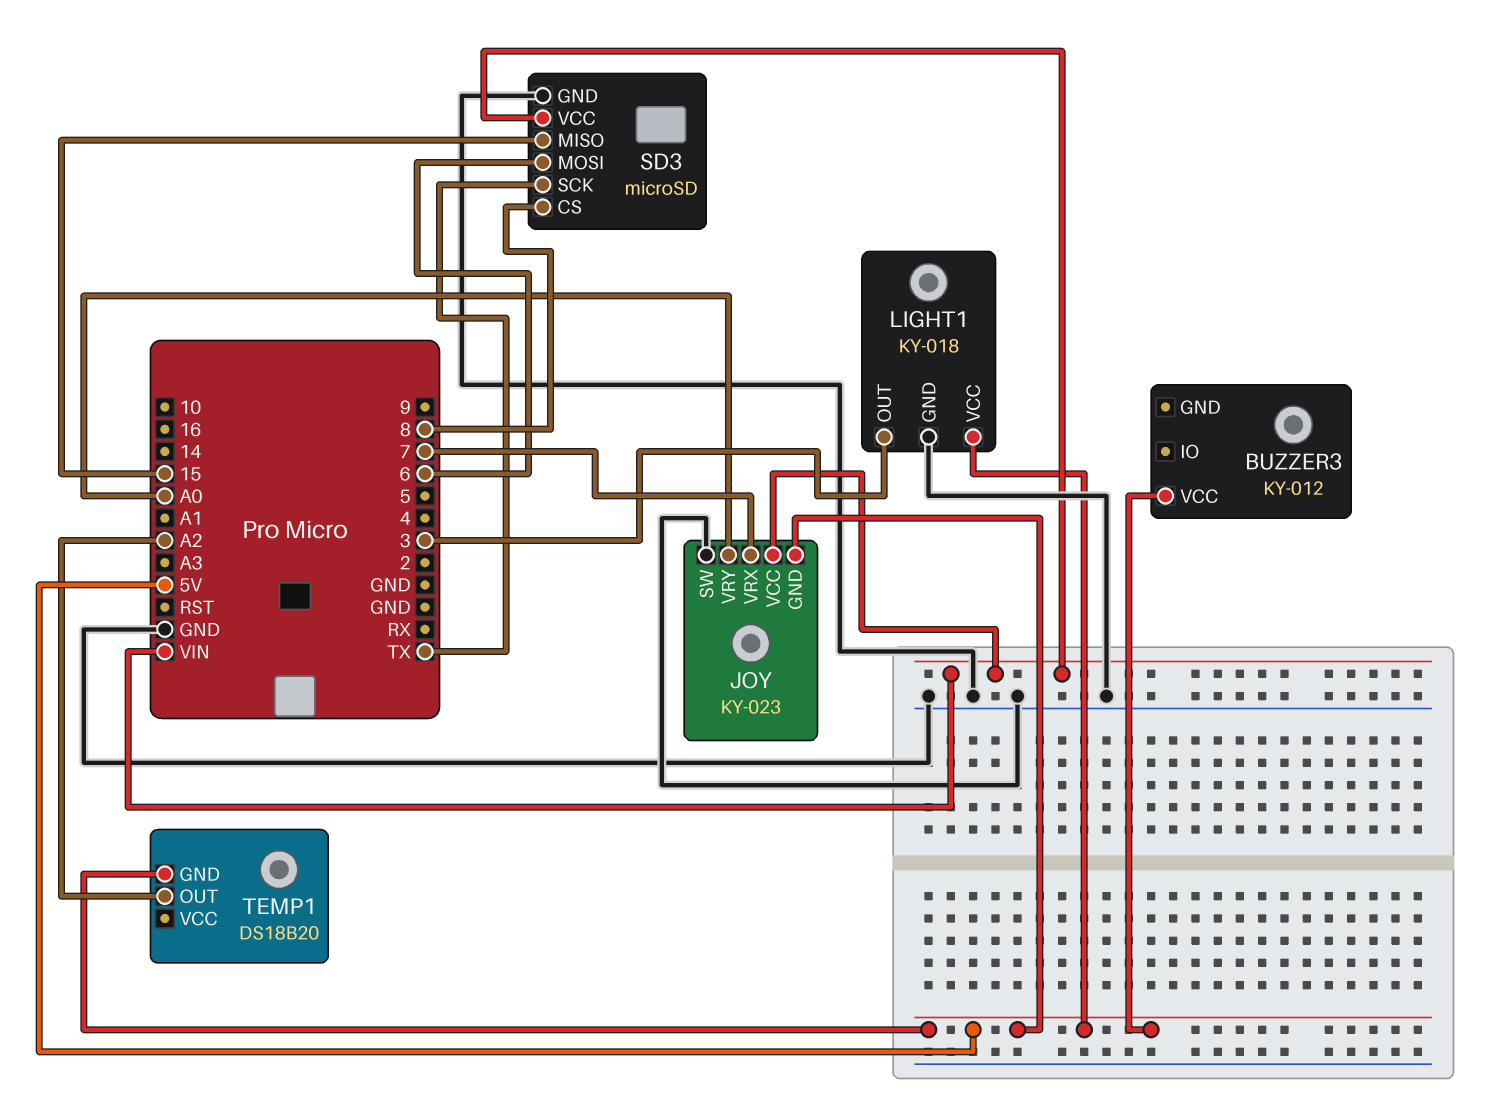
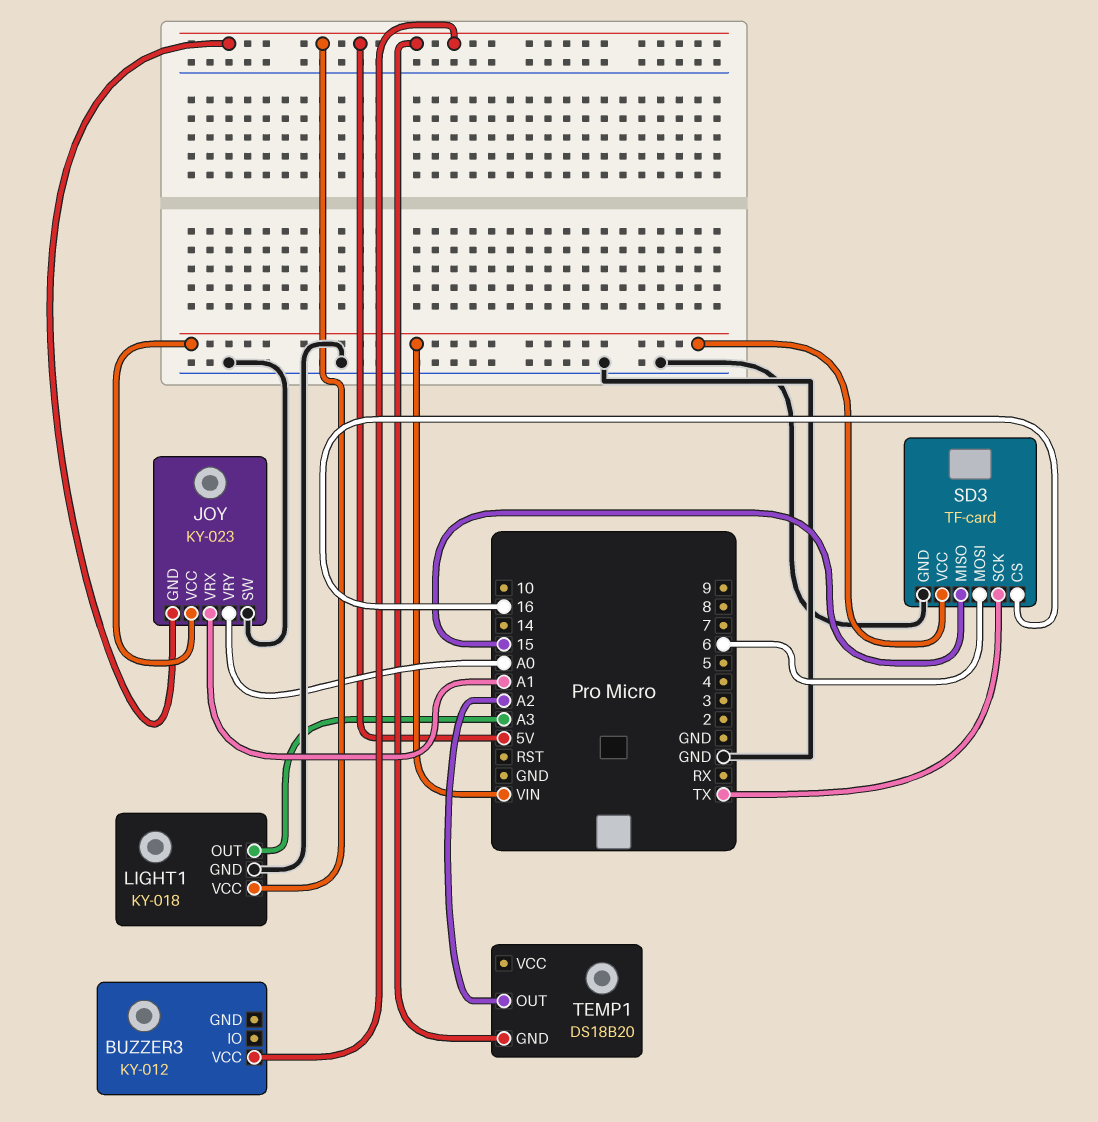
JOY pin VRX: 7 -> A1
LIGHT1 pin OUT: 3 -> A3
SD3: microSD -> TF-card
SD3 pin CS: 8 -> 16

